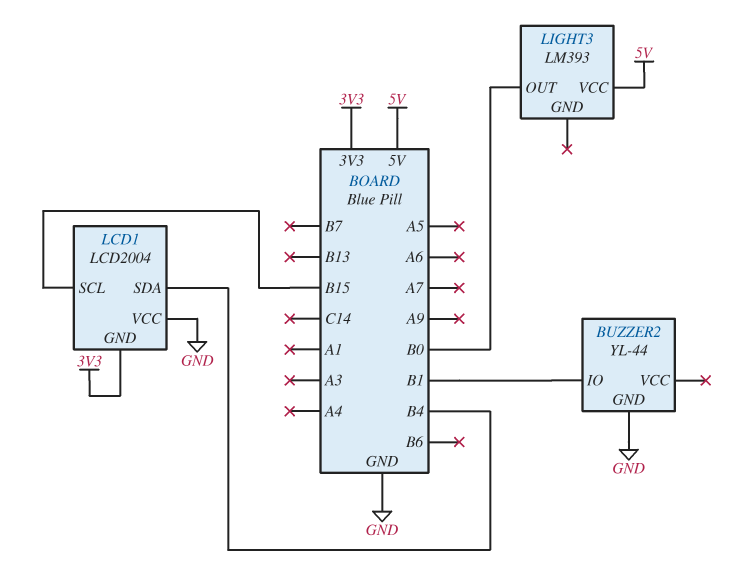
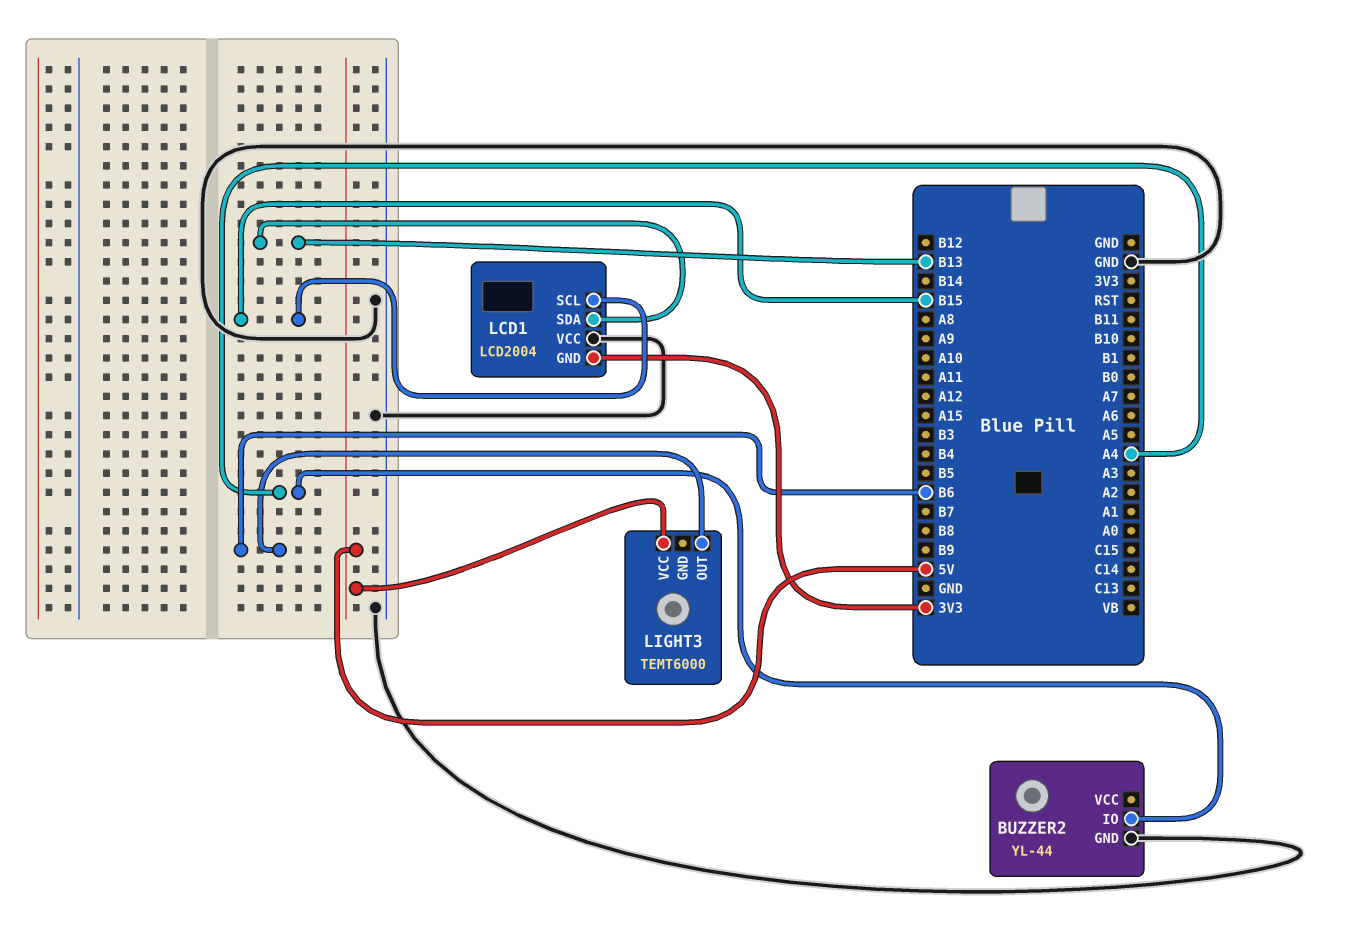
BUZZER2 pin IO: B1 -> A4
LCD1 pin SDA: B4 -> B13
LIGHT3: LM393 -> TEMT6000
LIGHT3 pin OUT: B0 -> B6

